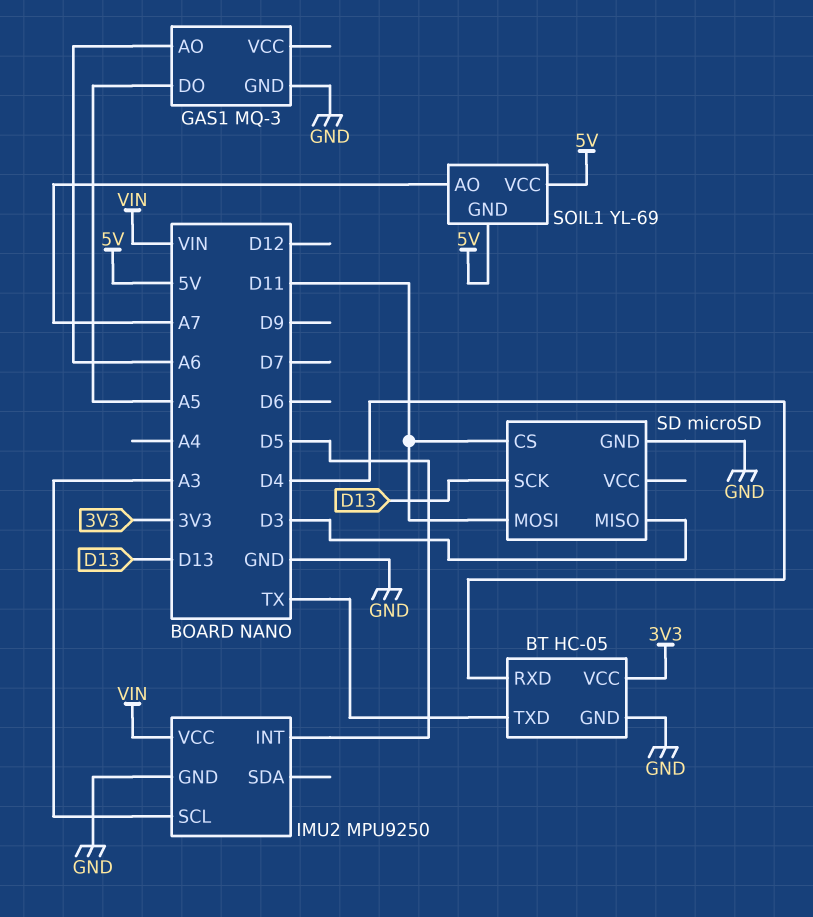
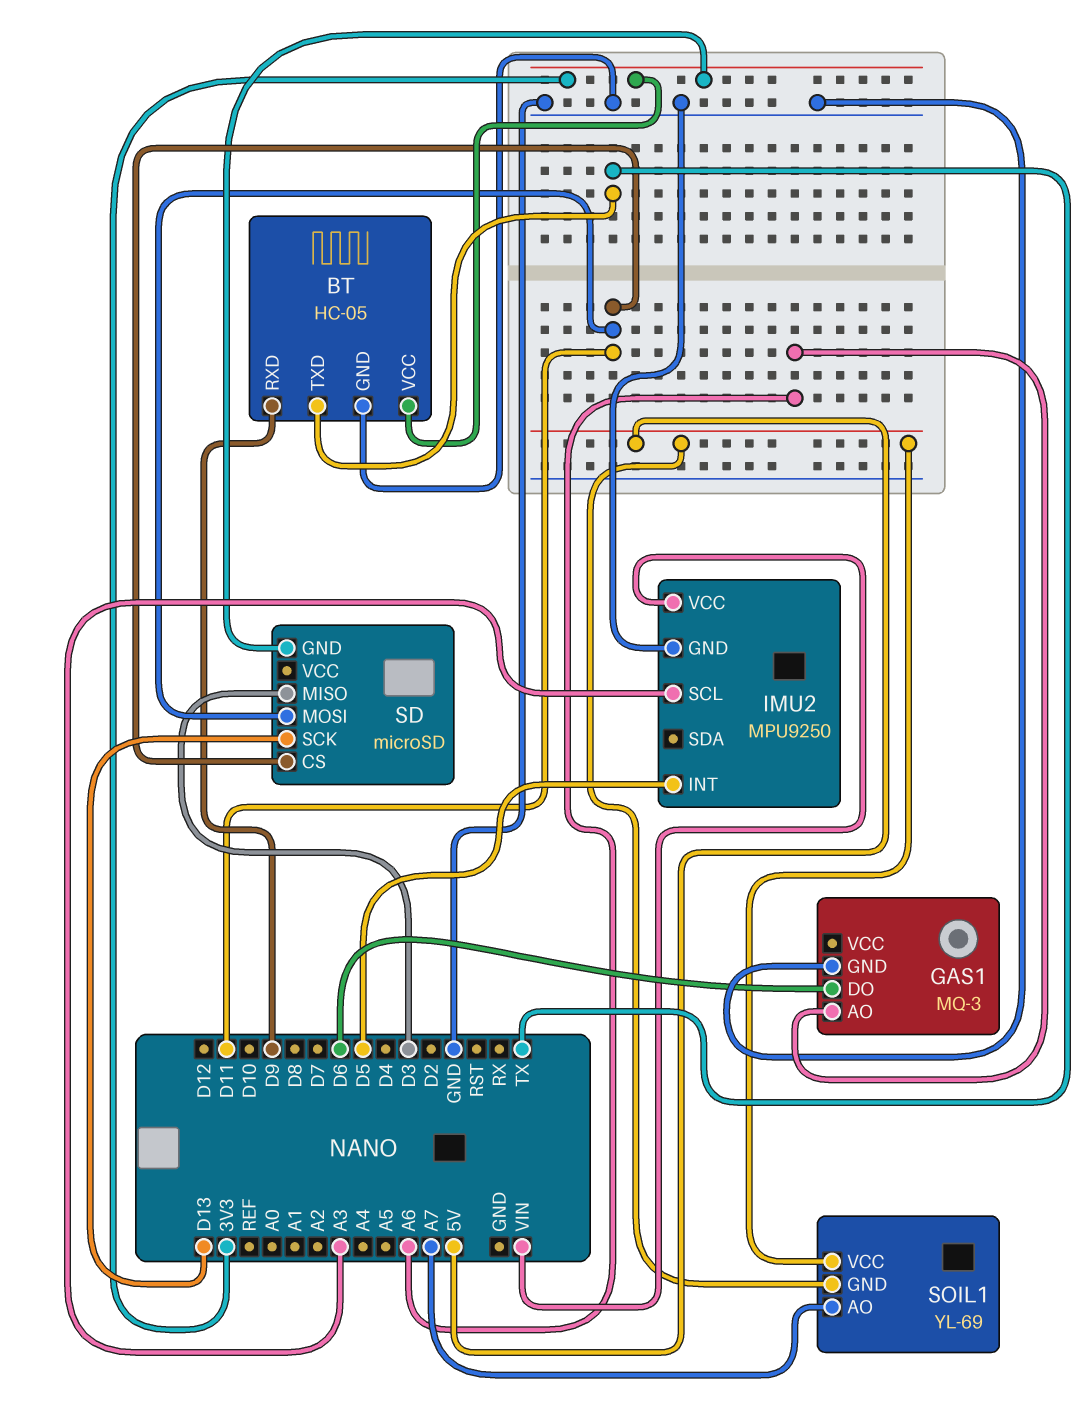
BT pin RXD: D4 -> D9
GAS1 pin DO: A5 -> D6
SD pin GND: GND -> 3V3

